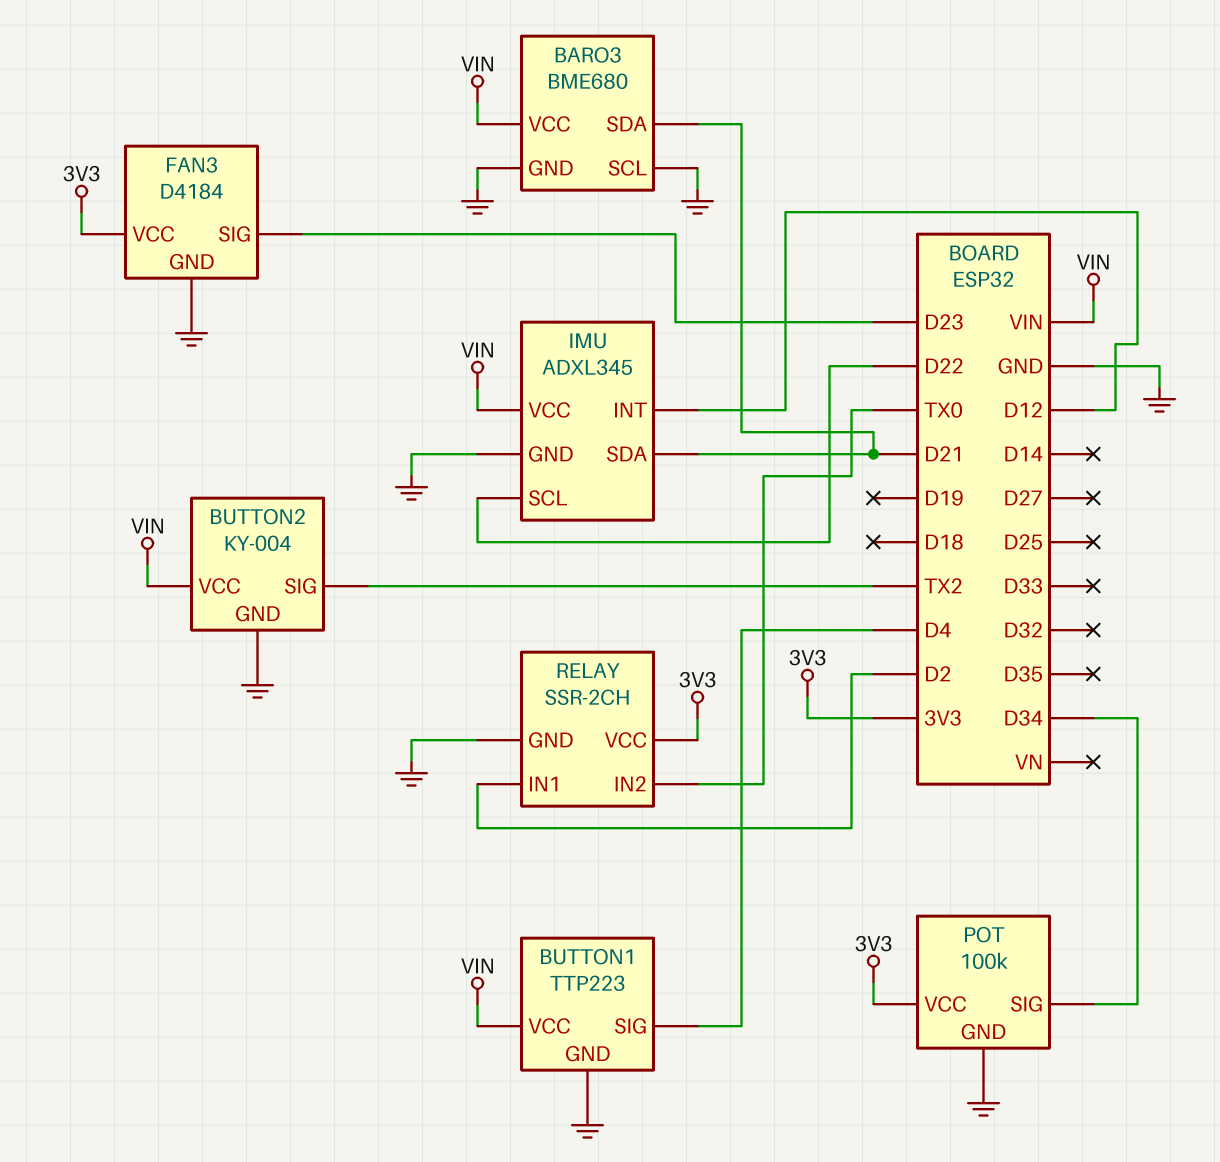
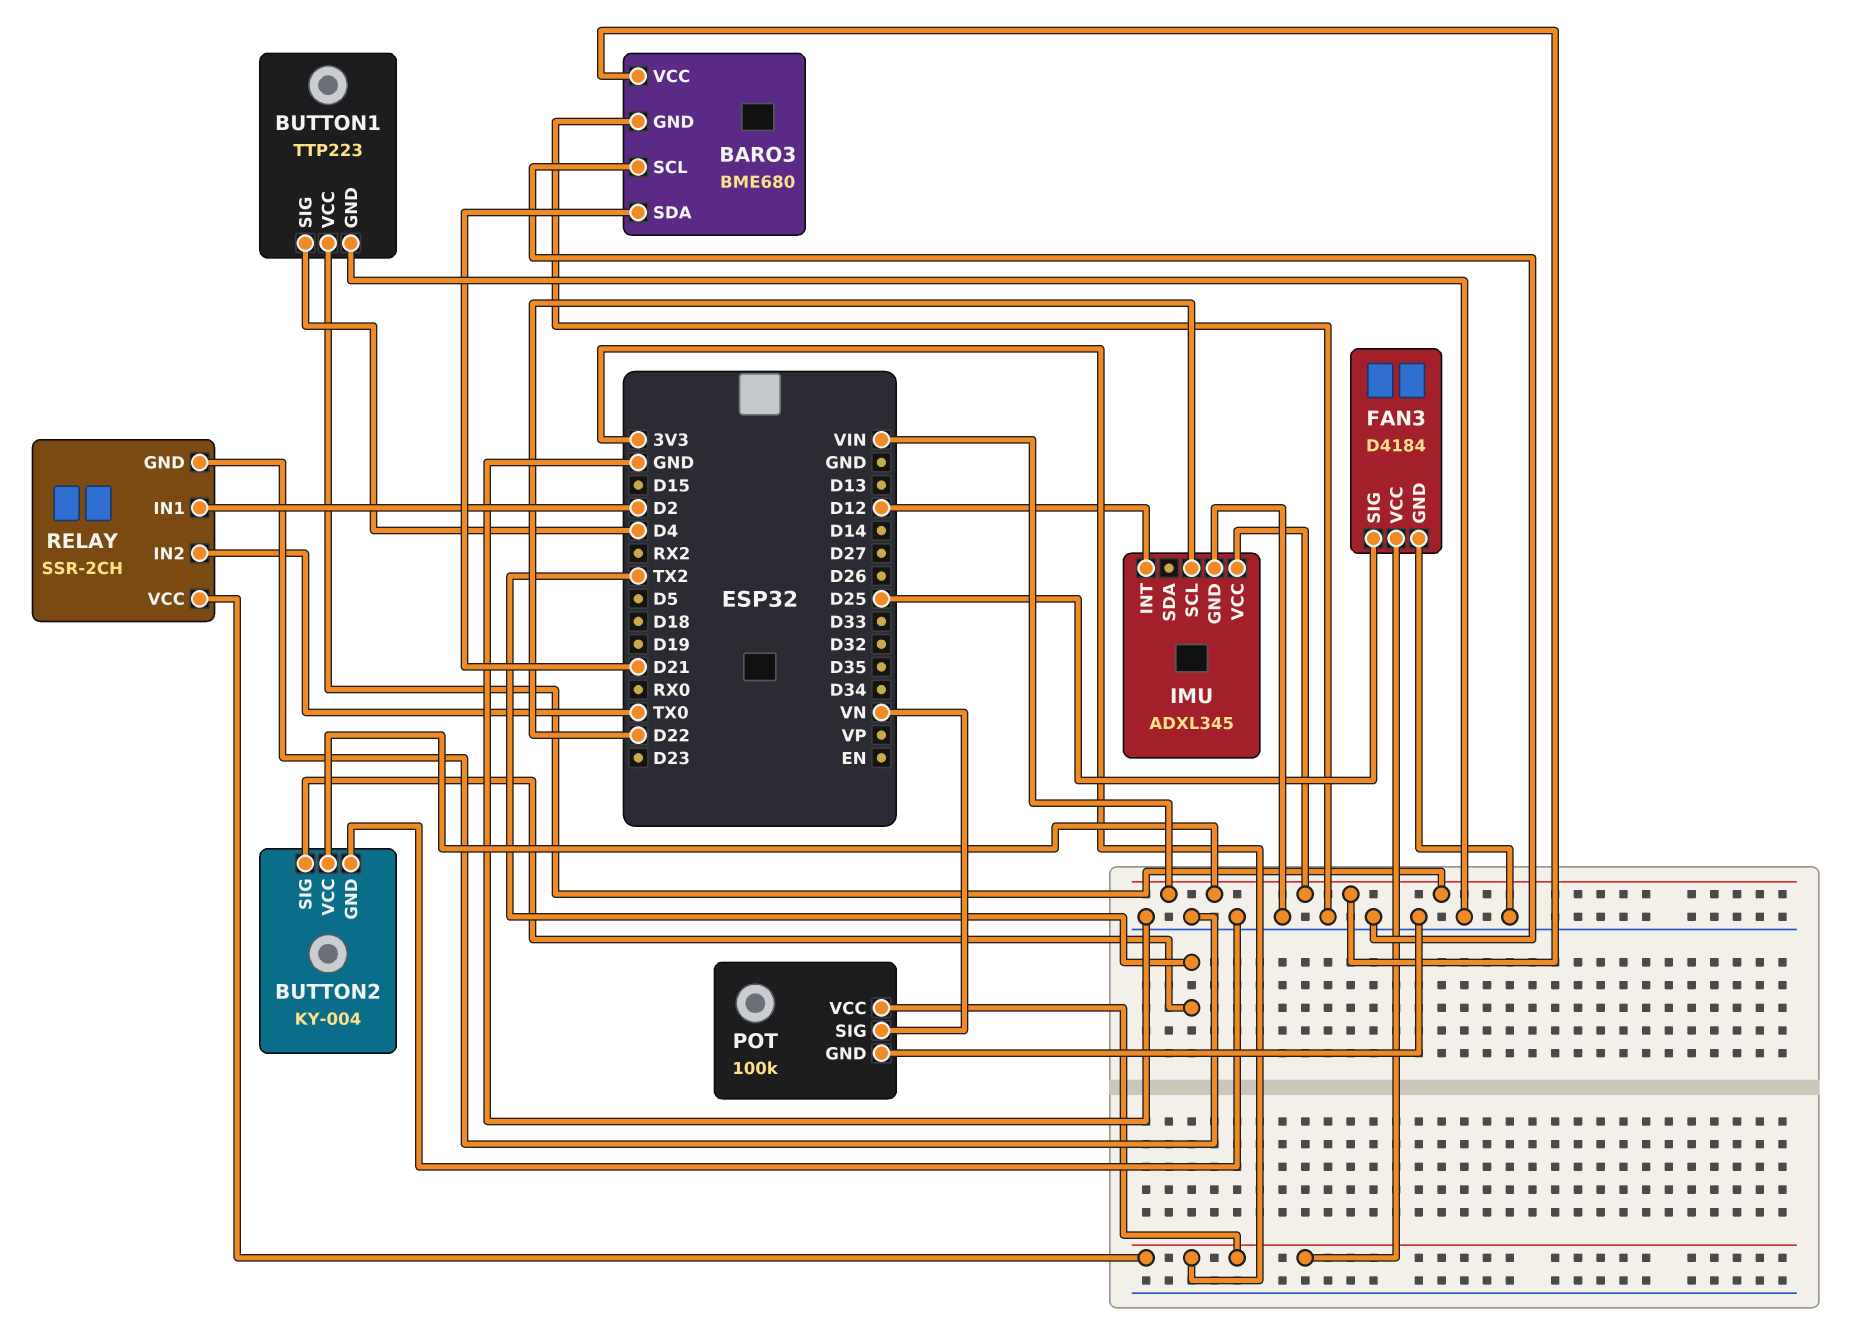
FAN3 pin SIG: D23 -> D25
IMU pin SDA: D21 -> none
POT pin SIG: D34 -> VN

